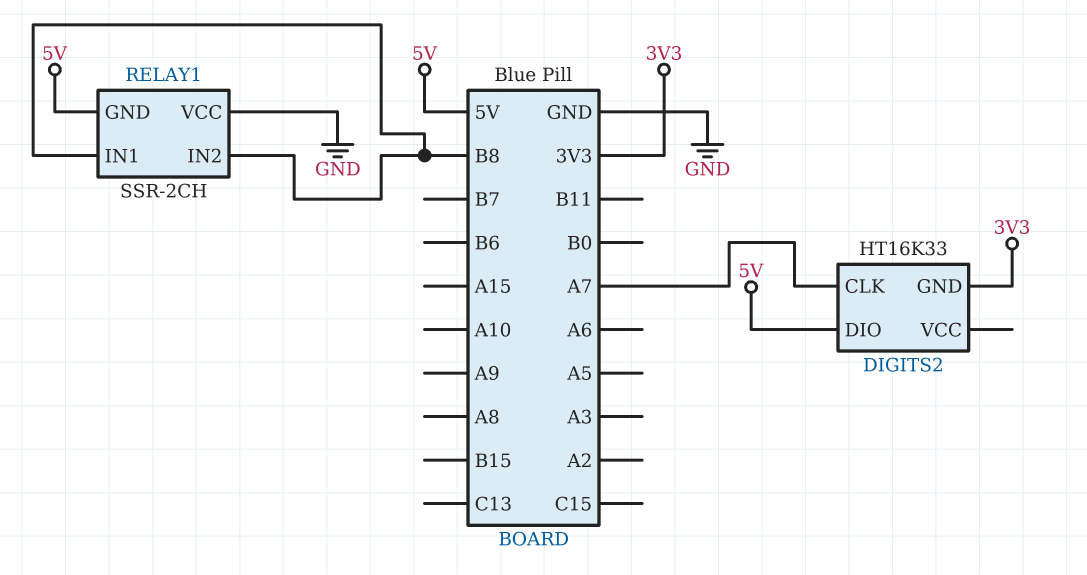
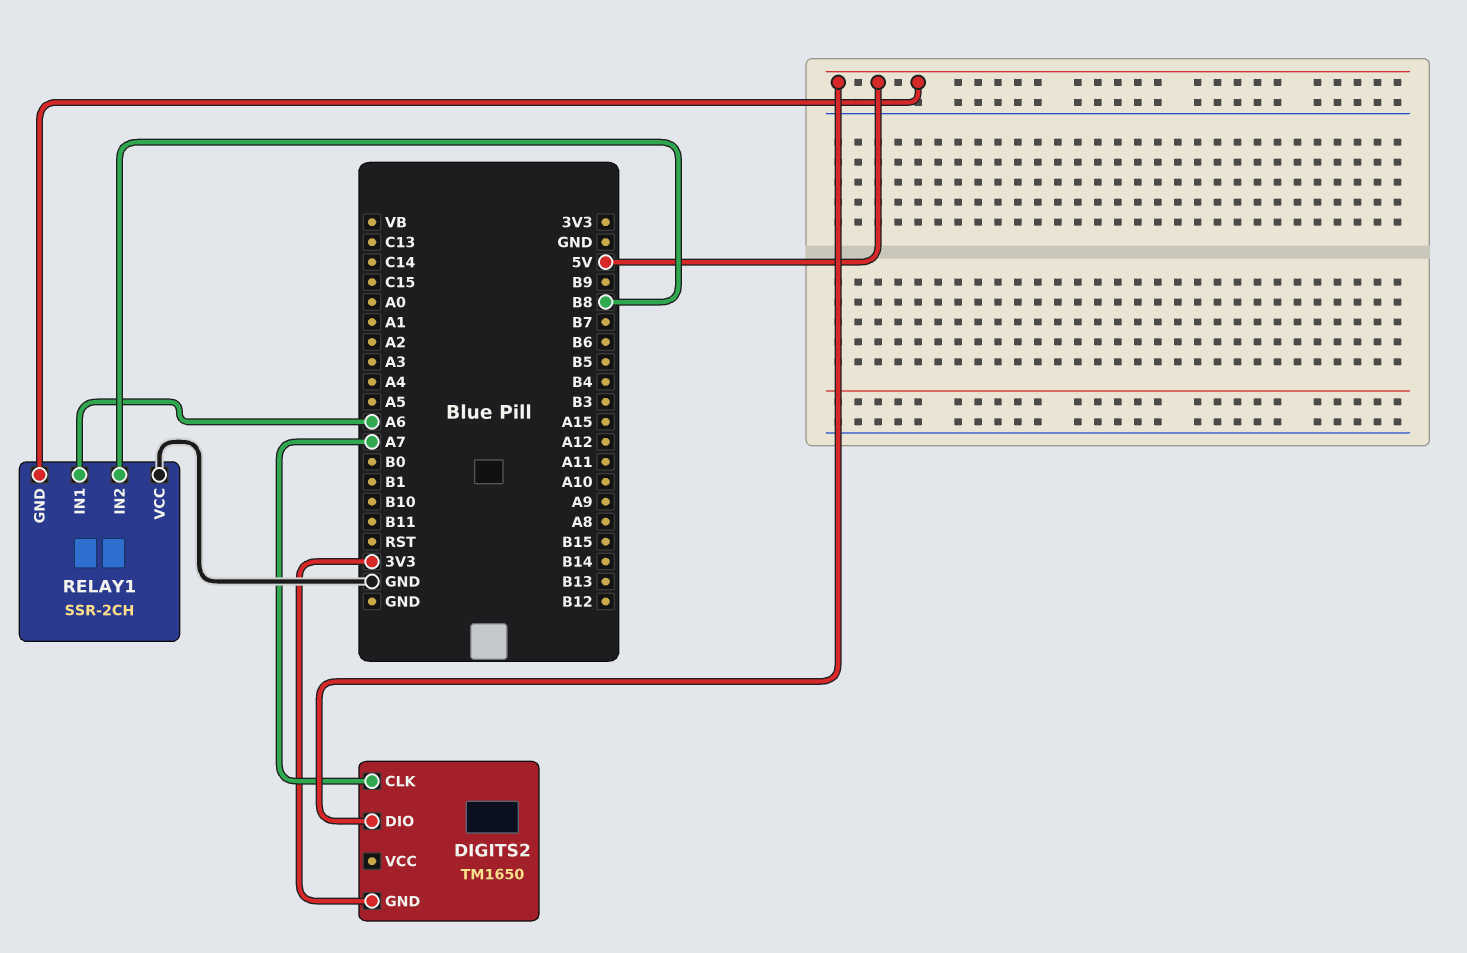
DIGITS2: HT16K33 -> TM1650
RELAY1 pin IN1: B8 -> A6

